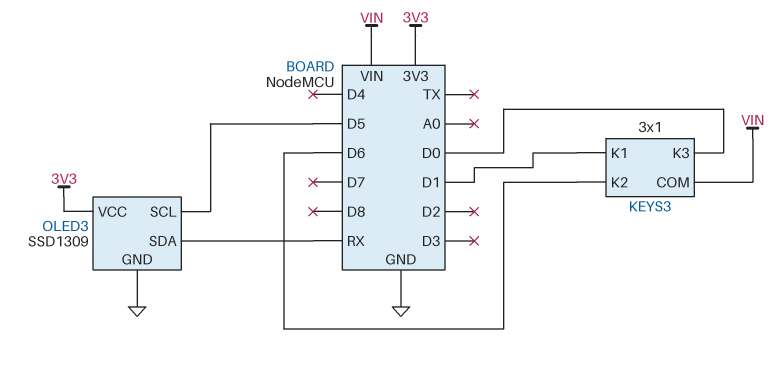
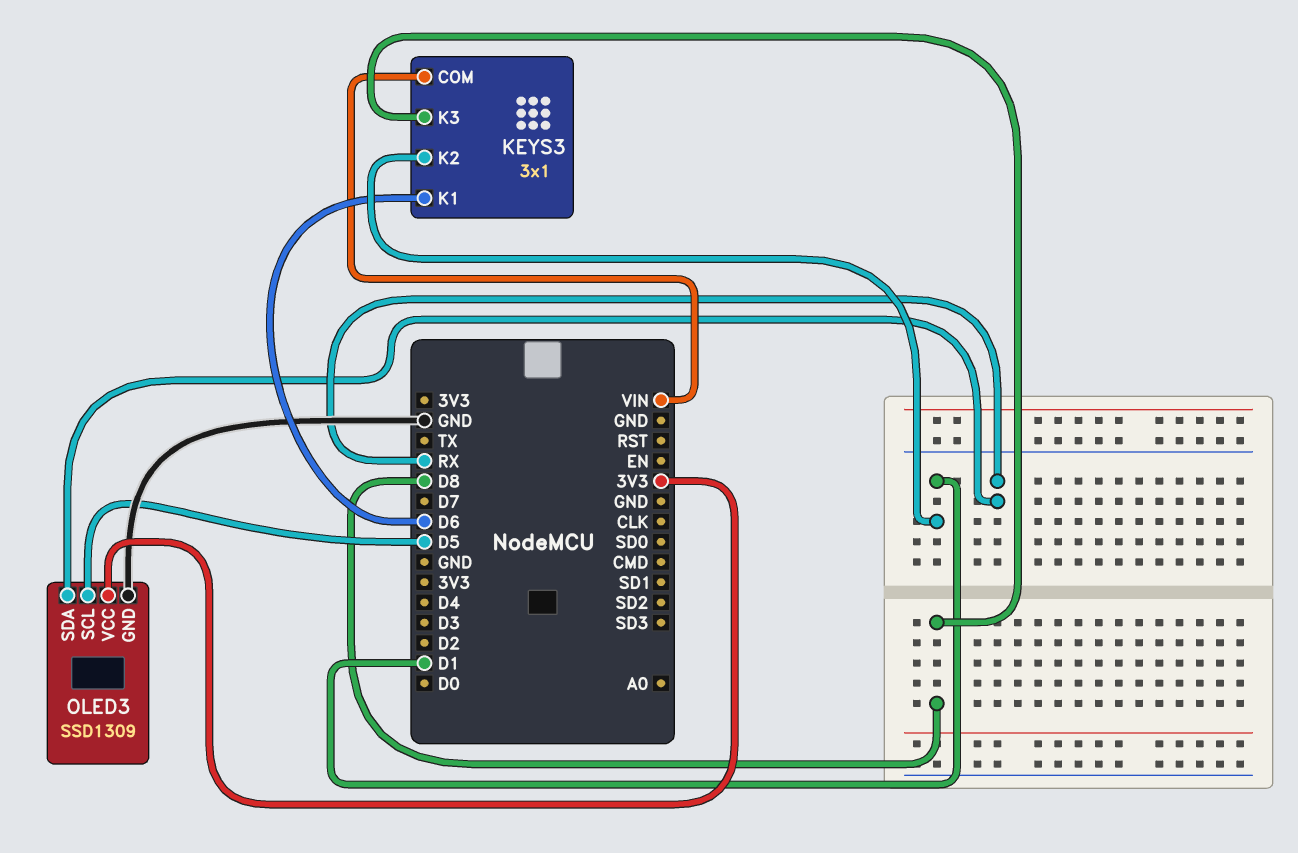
KEYS3 pin K1: D1 -> D6
KEYS3 pin K2: D6 -> D1
KEYS3 pin K3: D0 -> D8

